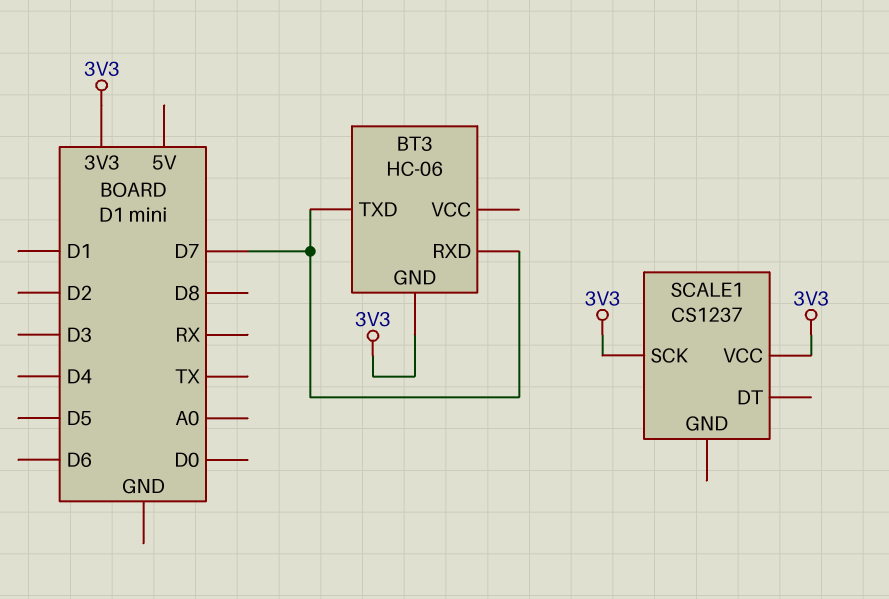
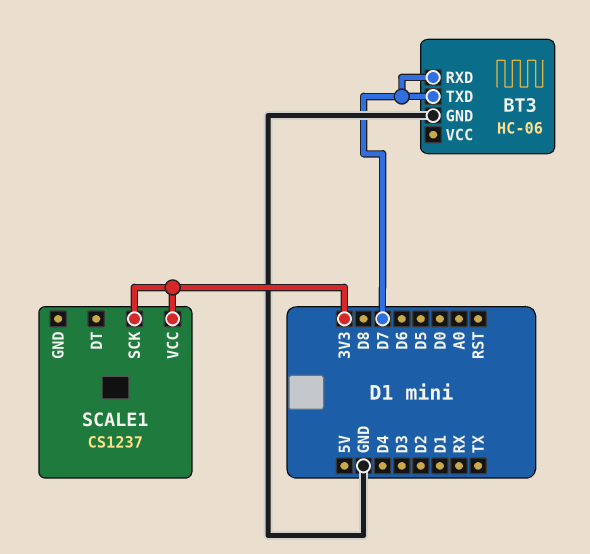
BT3 pin GND: 3V3 -> GND

